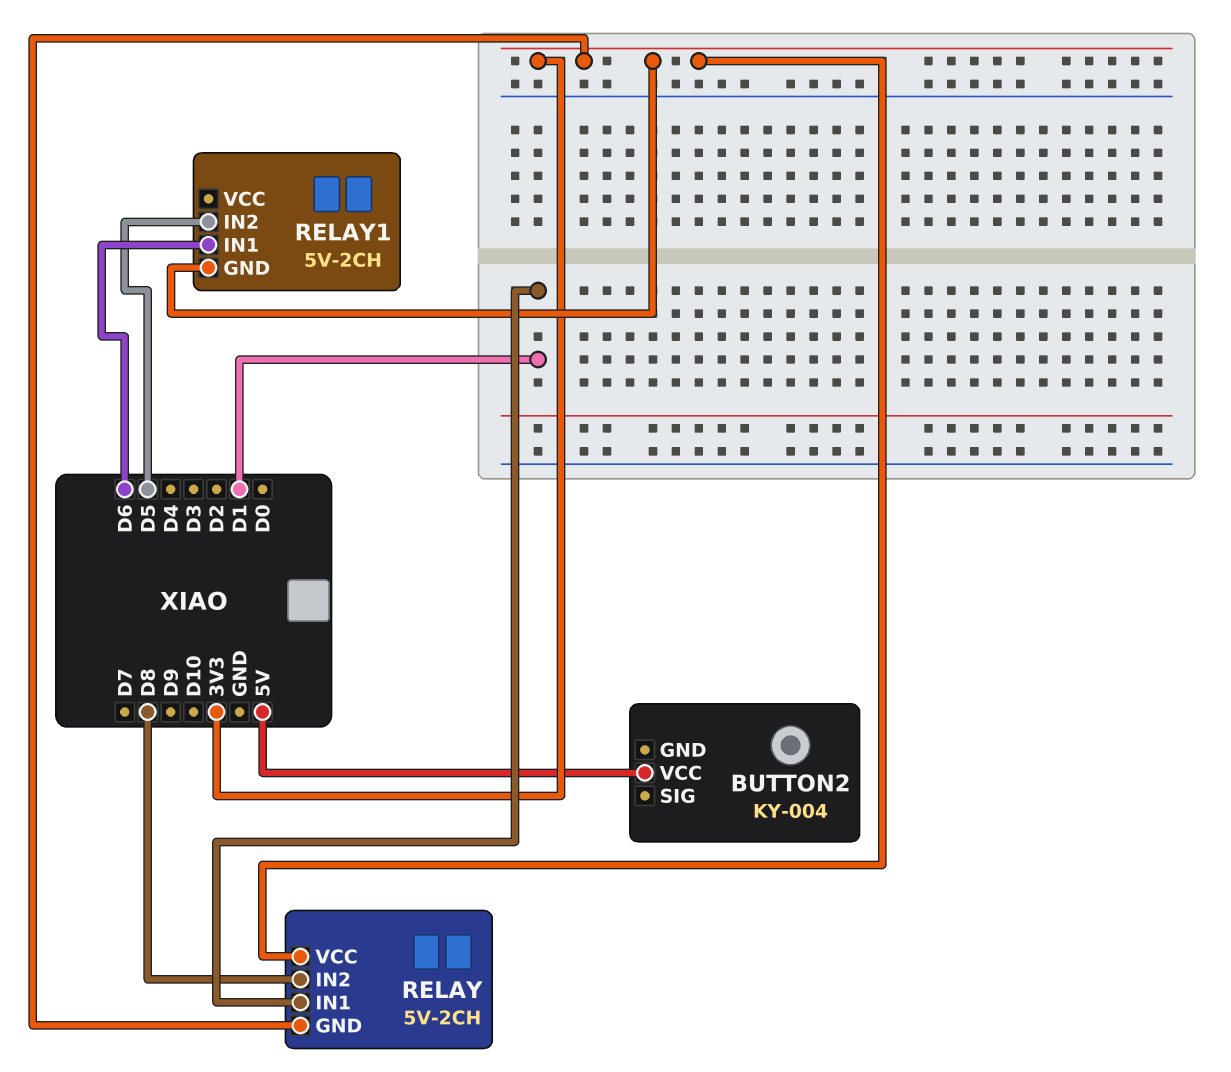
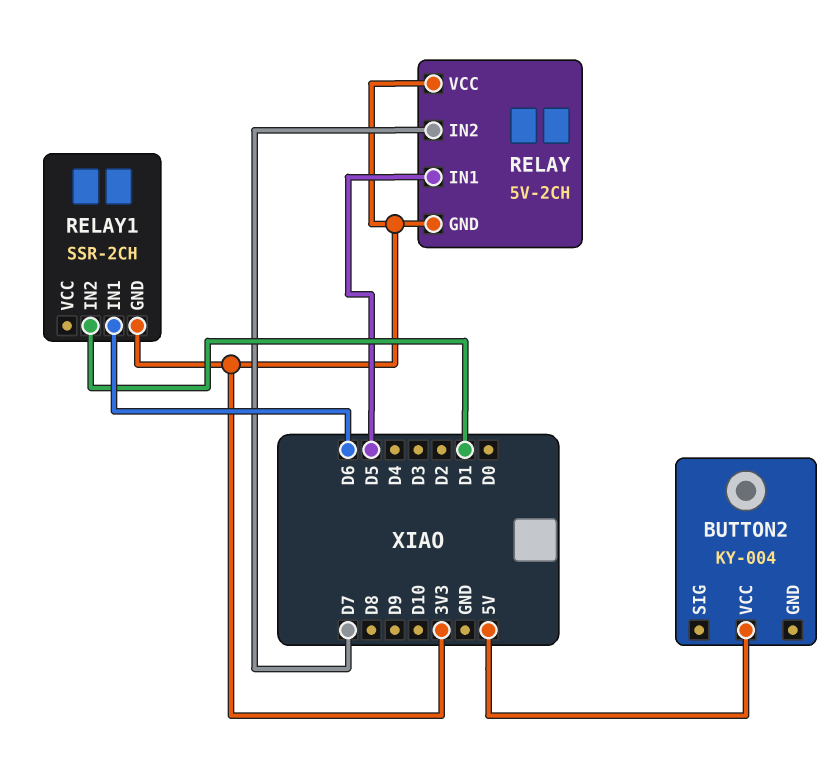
RELAY pin IN1: D1 -> D5
RELAY pin IN2: D8 -> D7
RELAY1: 5V-2CH -> SSR-2CH
RELAY1 pin IN2: D5 -> D1

